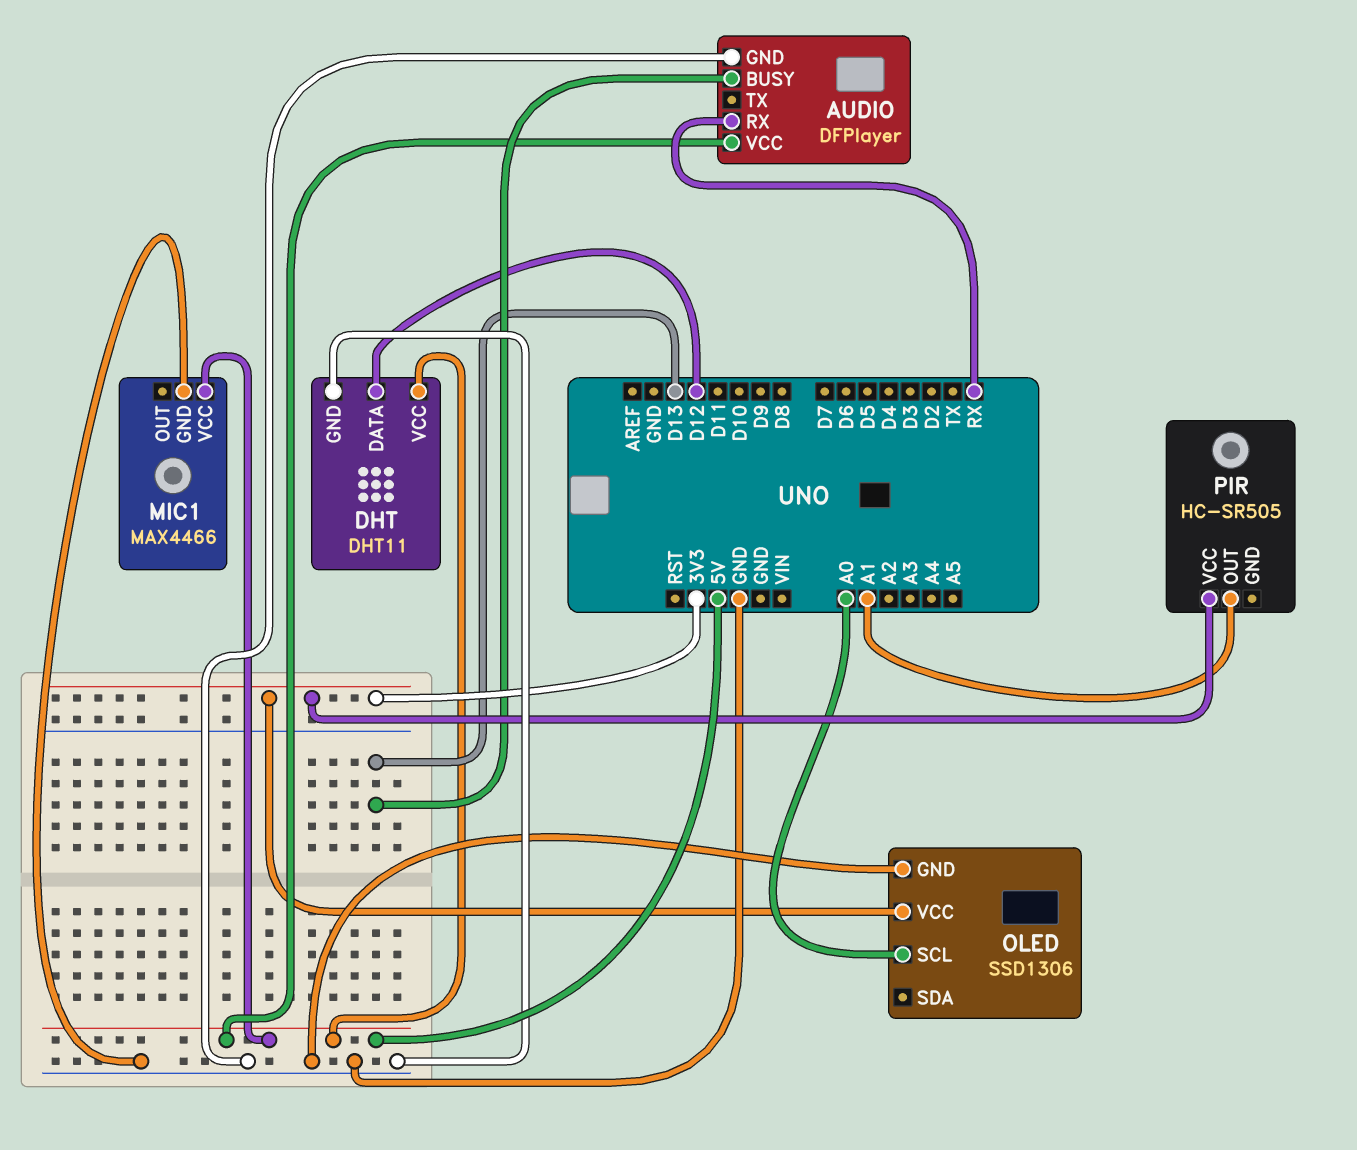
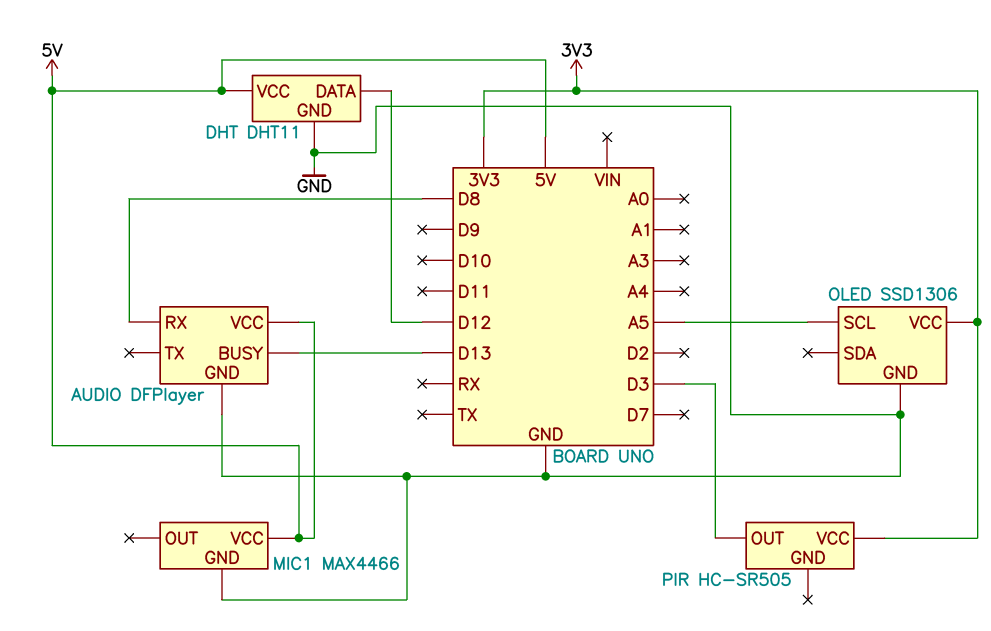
AUDIO pin RX: RX -> D8
OLED pin SCL: A0 -> A5
PIR pin OUT: A1 -> D3

